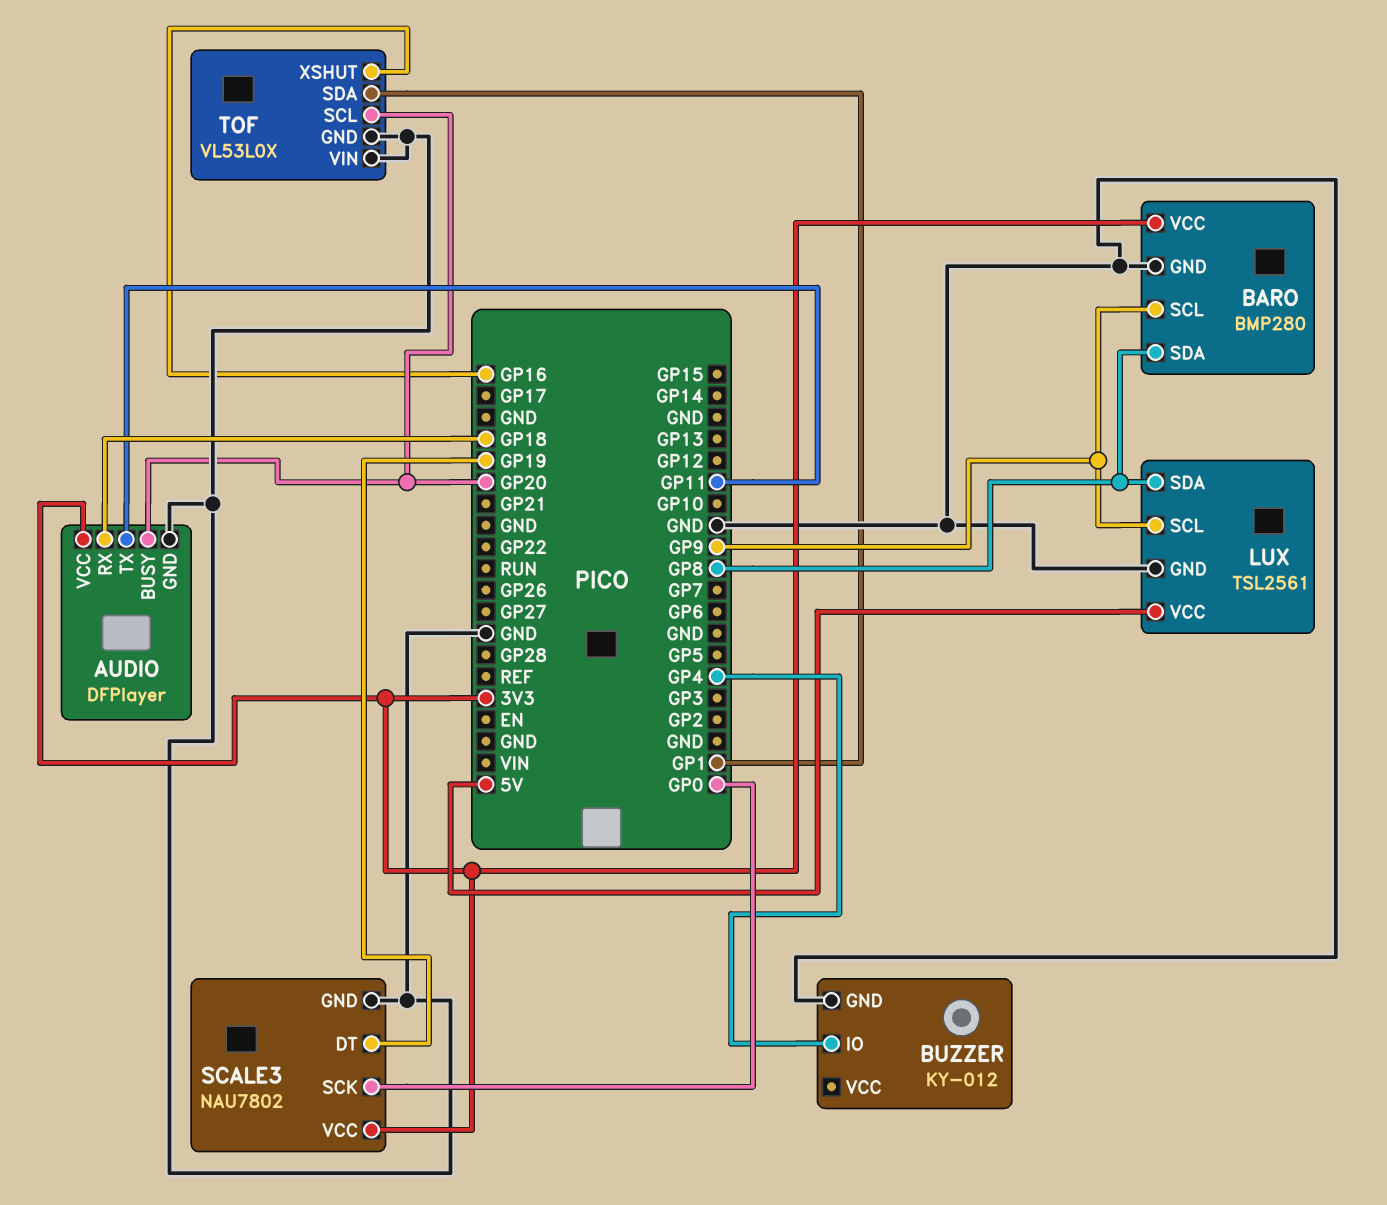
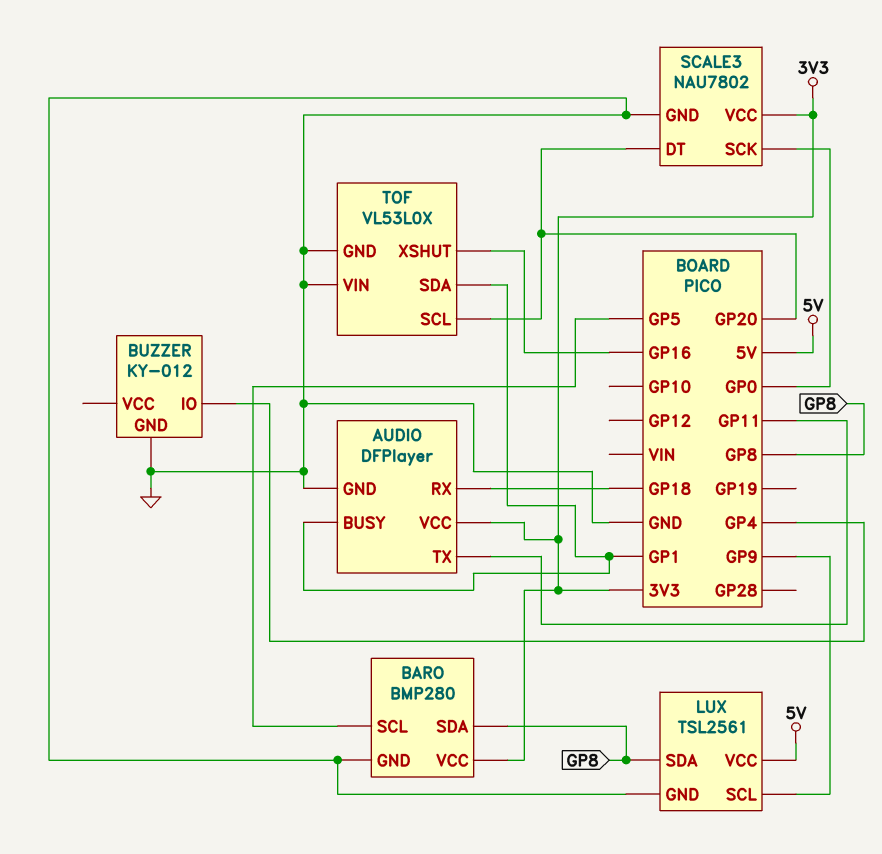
AUDIO pin BUSY: GP20 -> GP1
BARO pin SCL: GP9 -> GP5
SCALE3 pin DT: GP19 -> GP20

